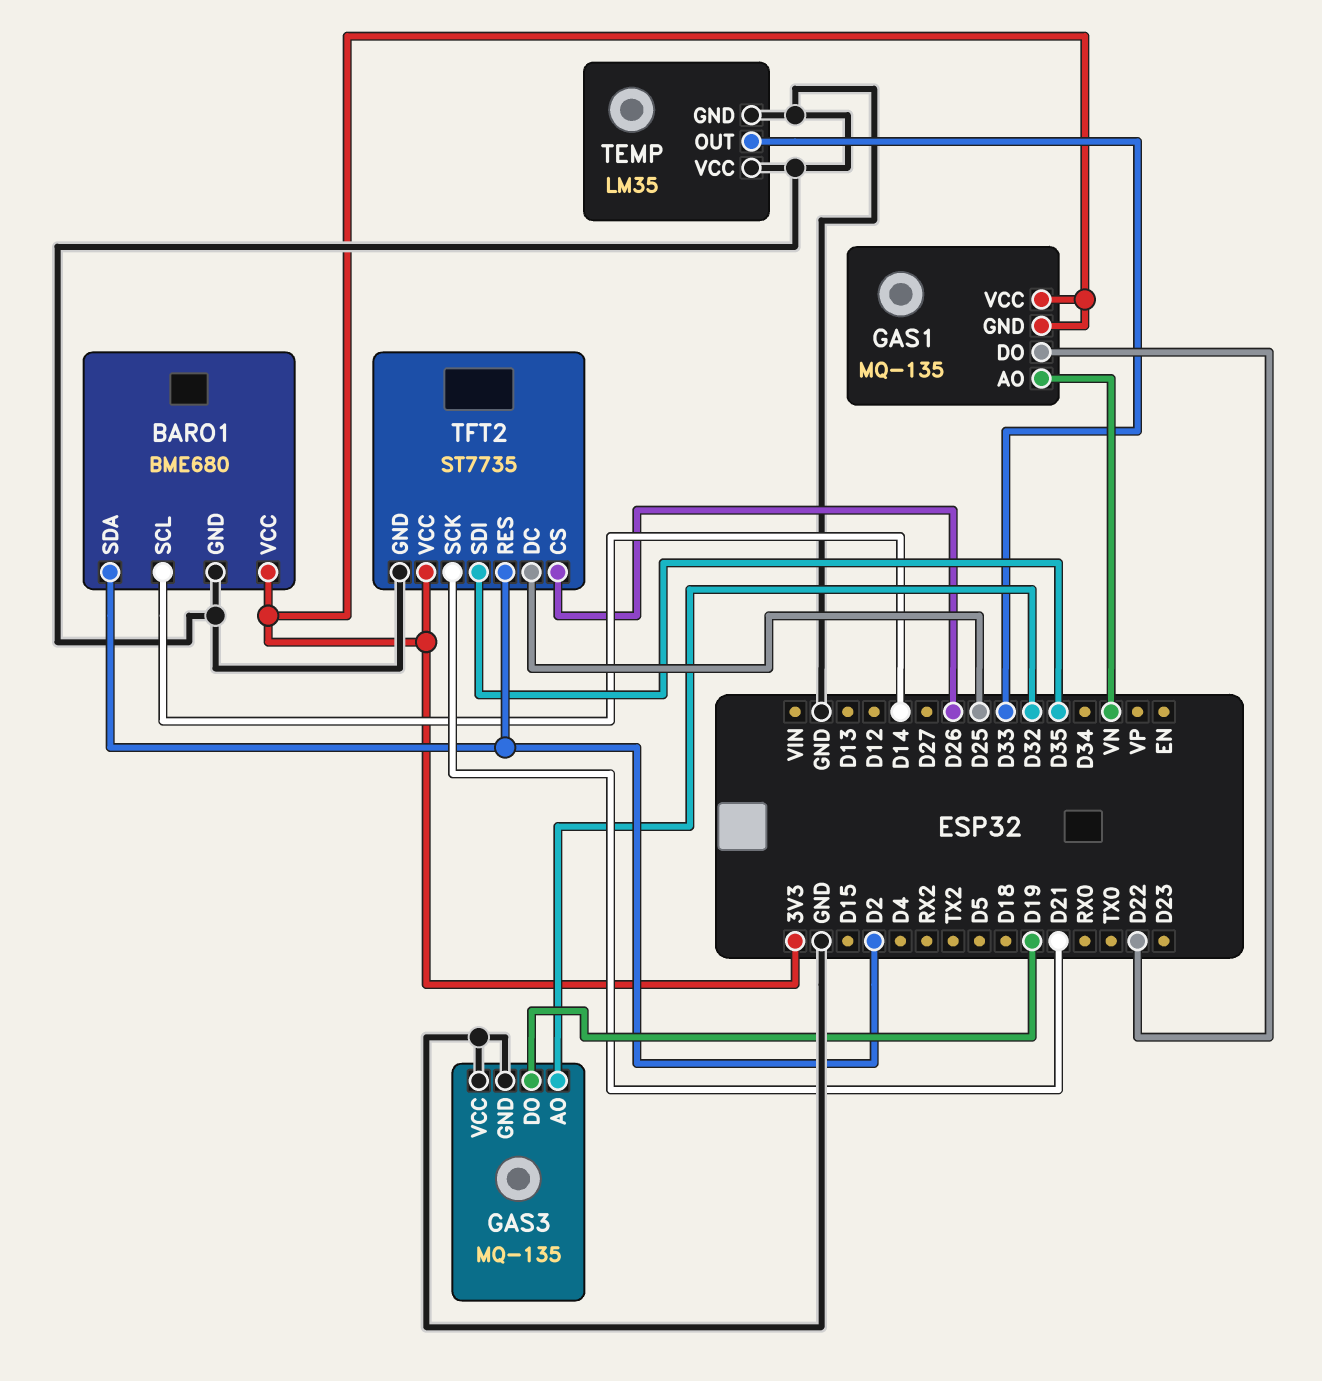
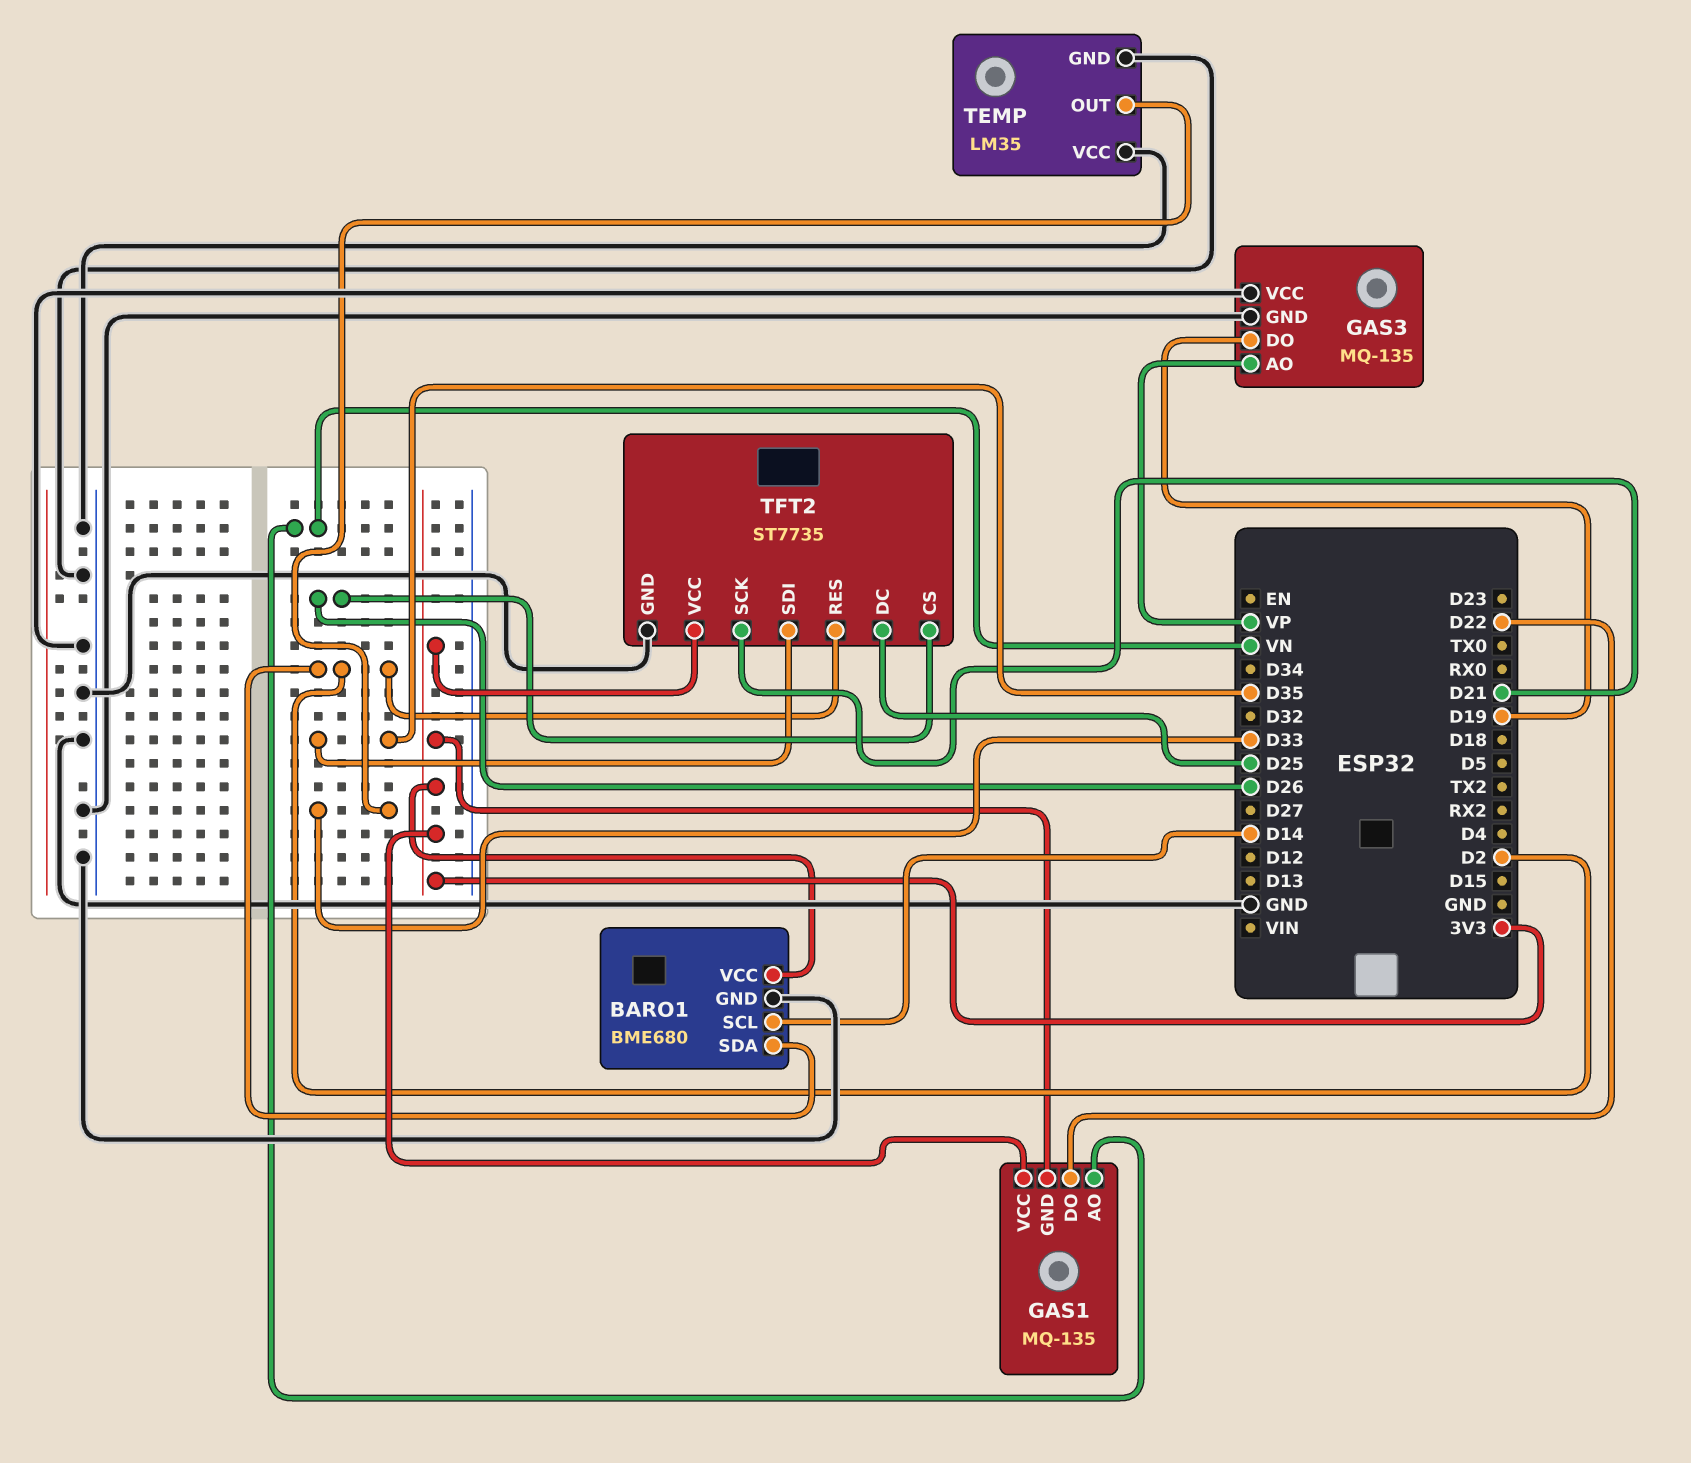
GAS3 pin AO: D32 -> VP

